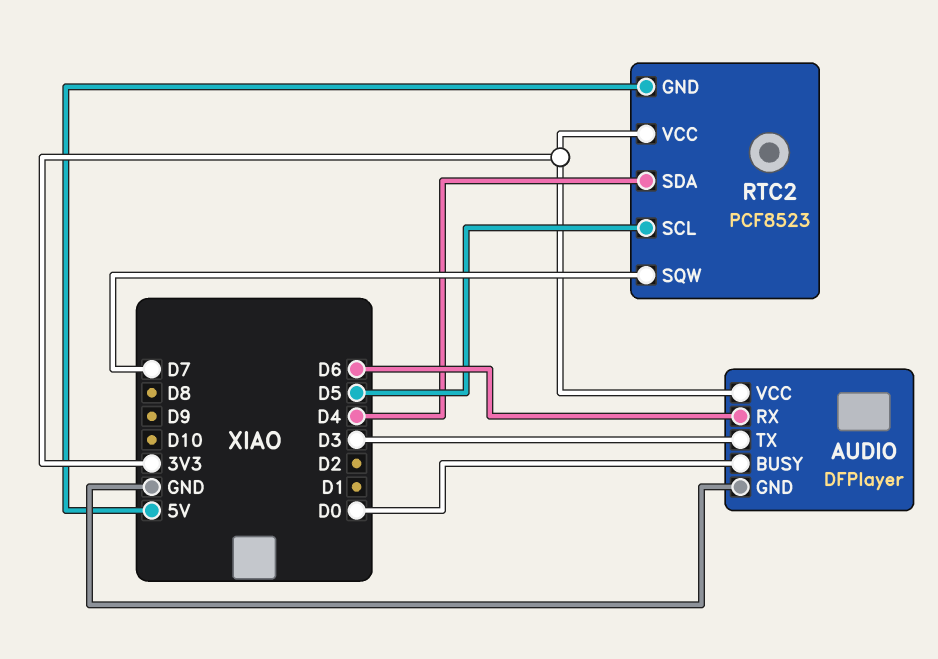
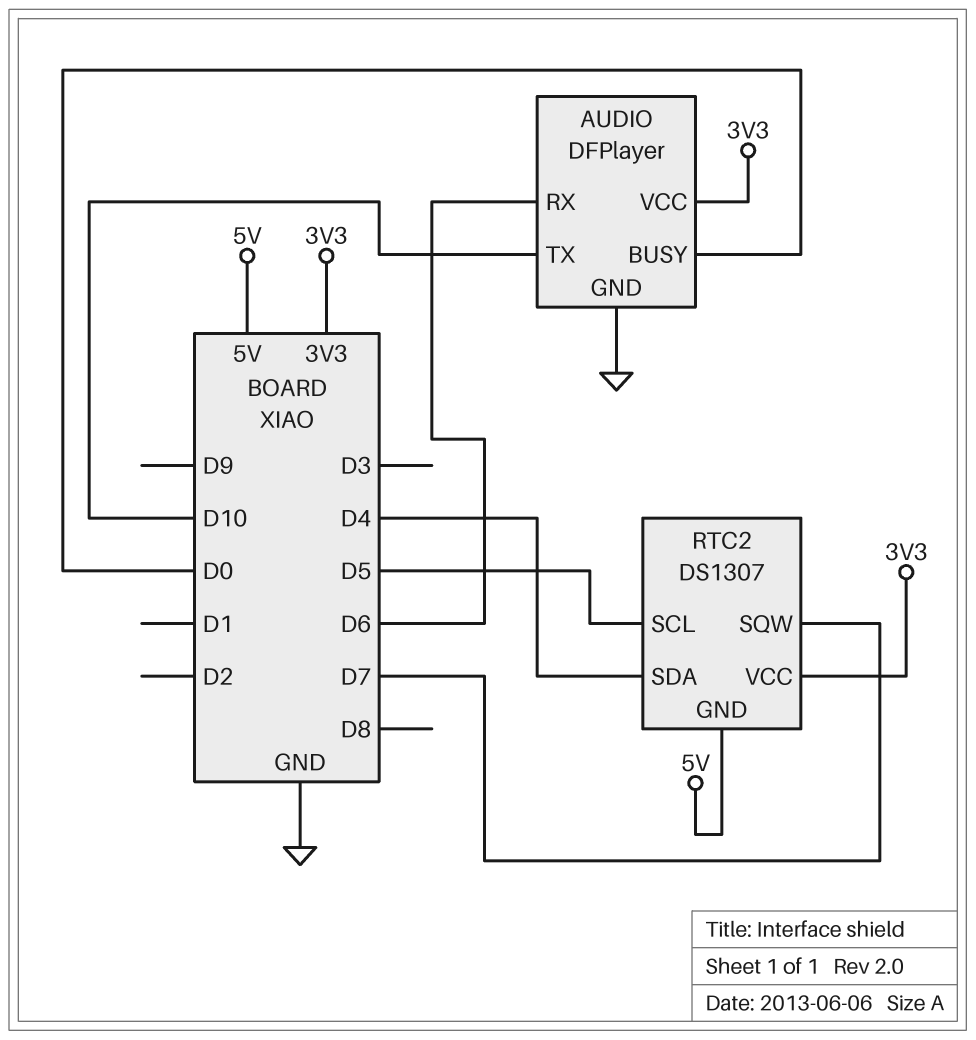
AUDIO pin TX: D3 -> D10
RTC2: PCF8523 -> DS1307

